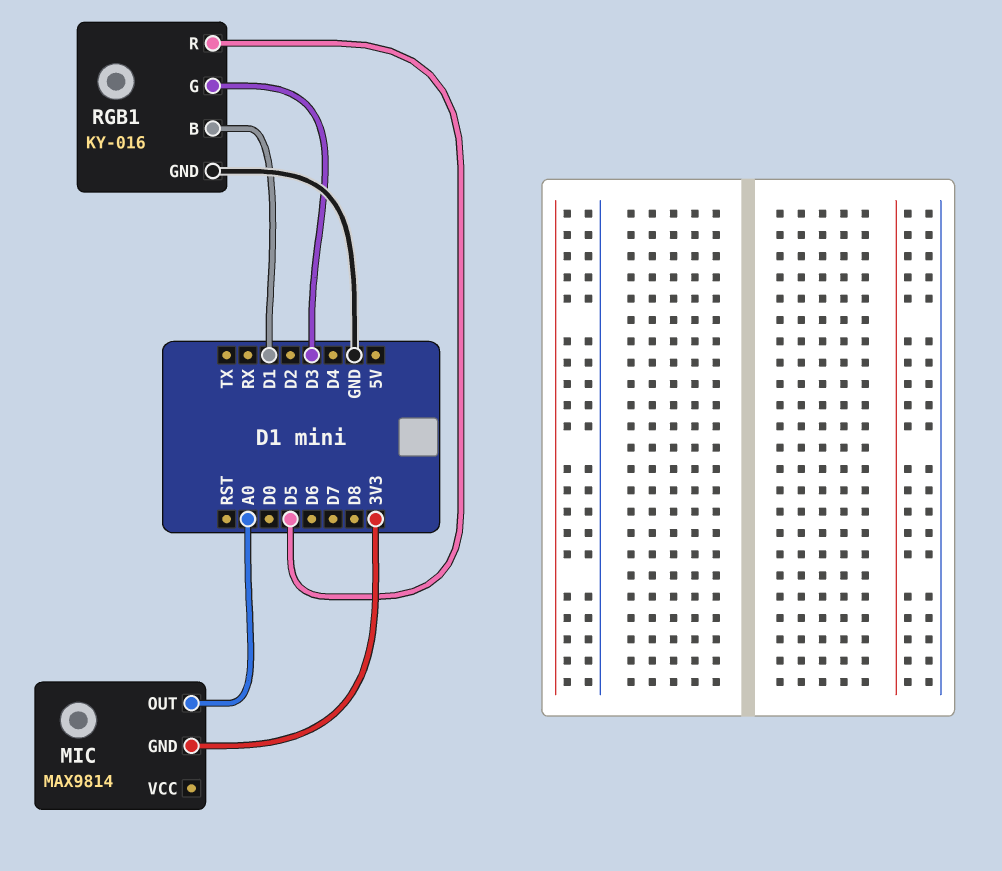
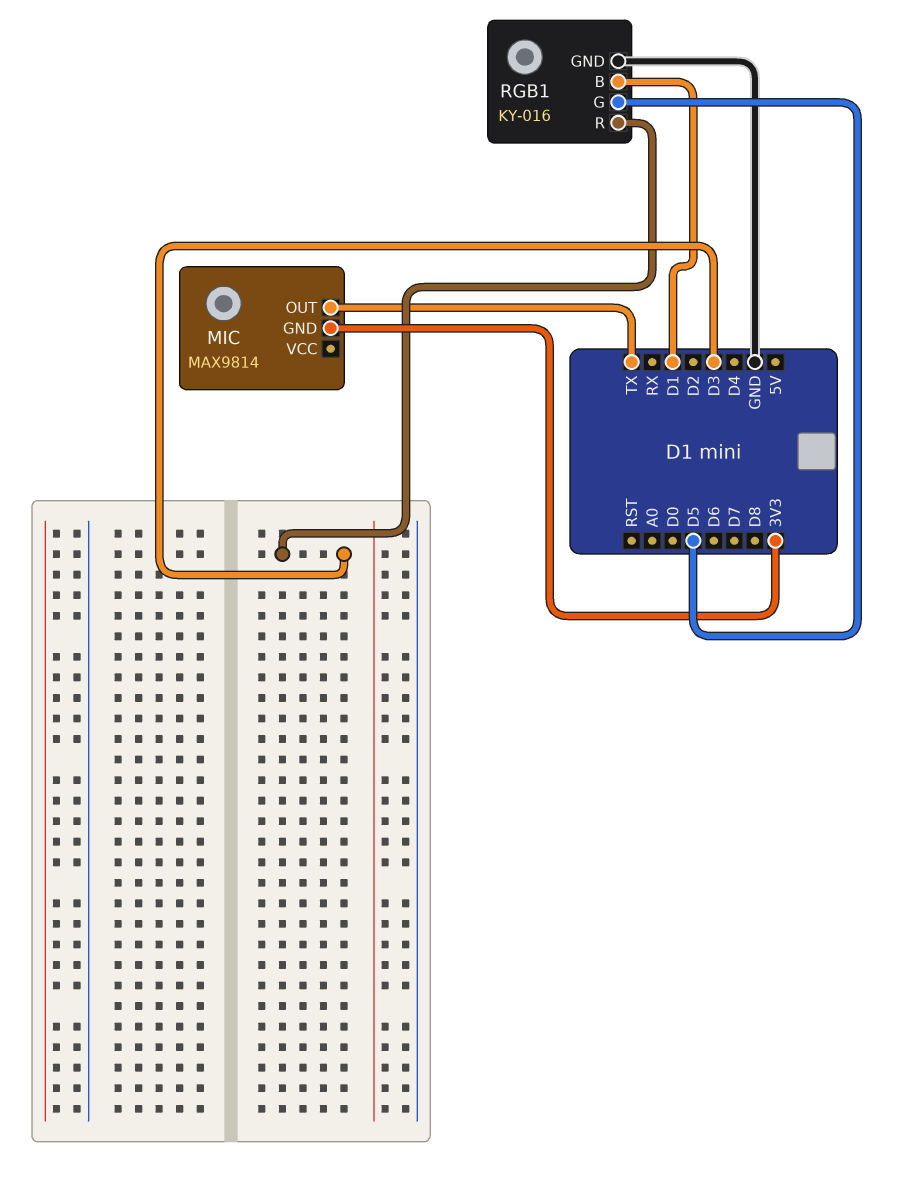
MIC pin OUT: A0 -> TX
RGB1 pin G: D3 -> D5
RGB1 pin R: D5 -> D3

